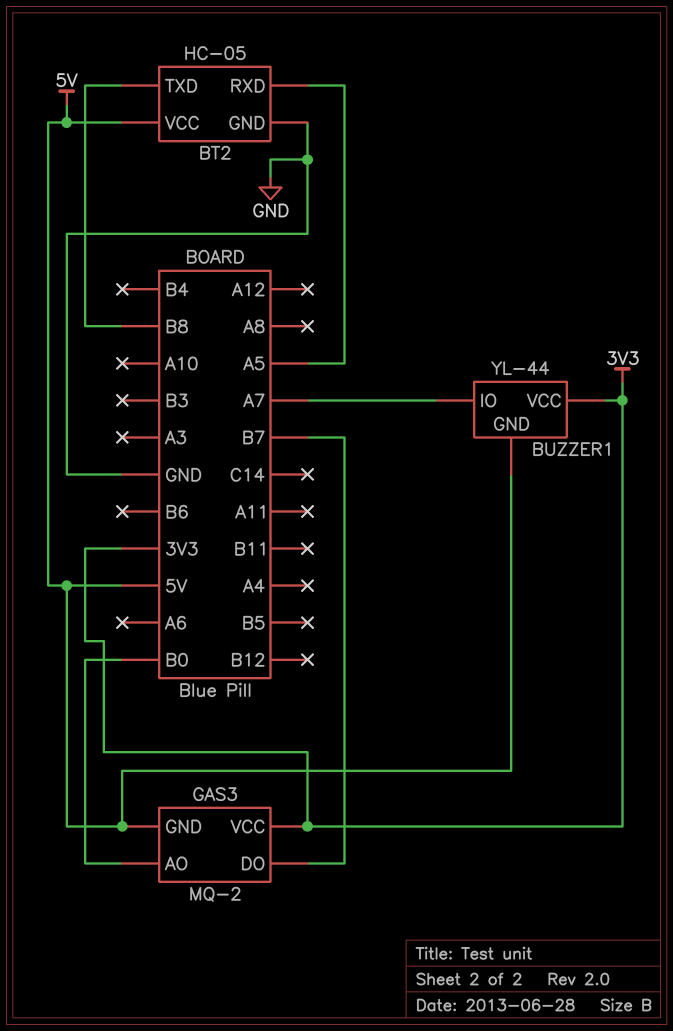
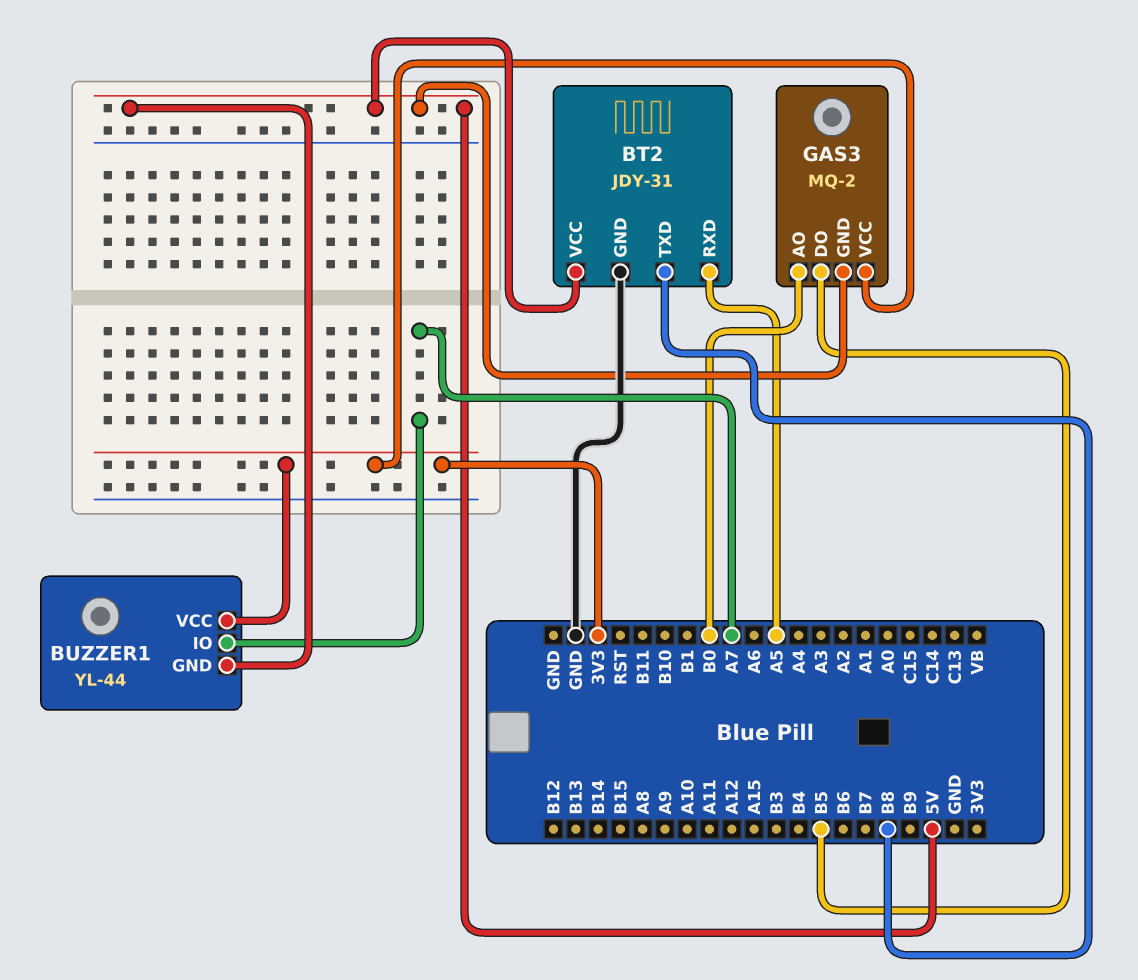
BT2: HC-05 -> JDY-31
GAS3 pin DO: B7 -> B5

